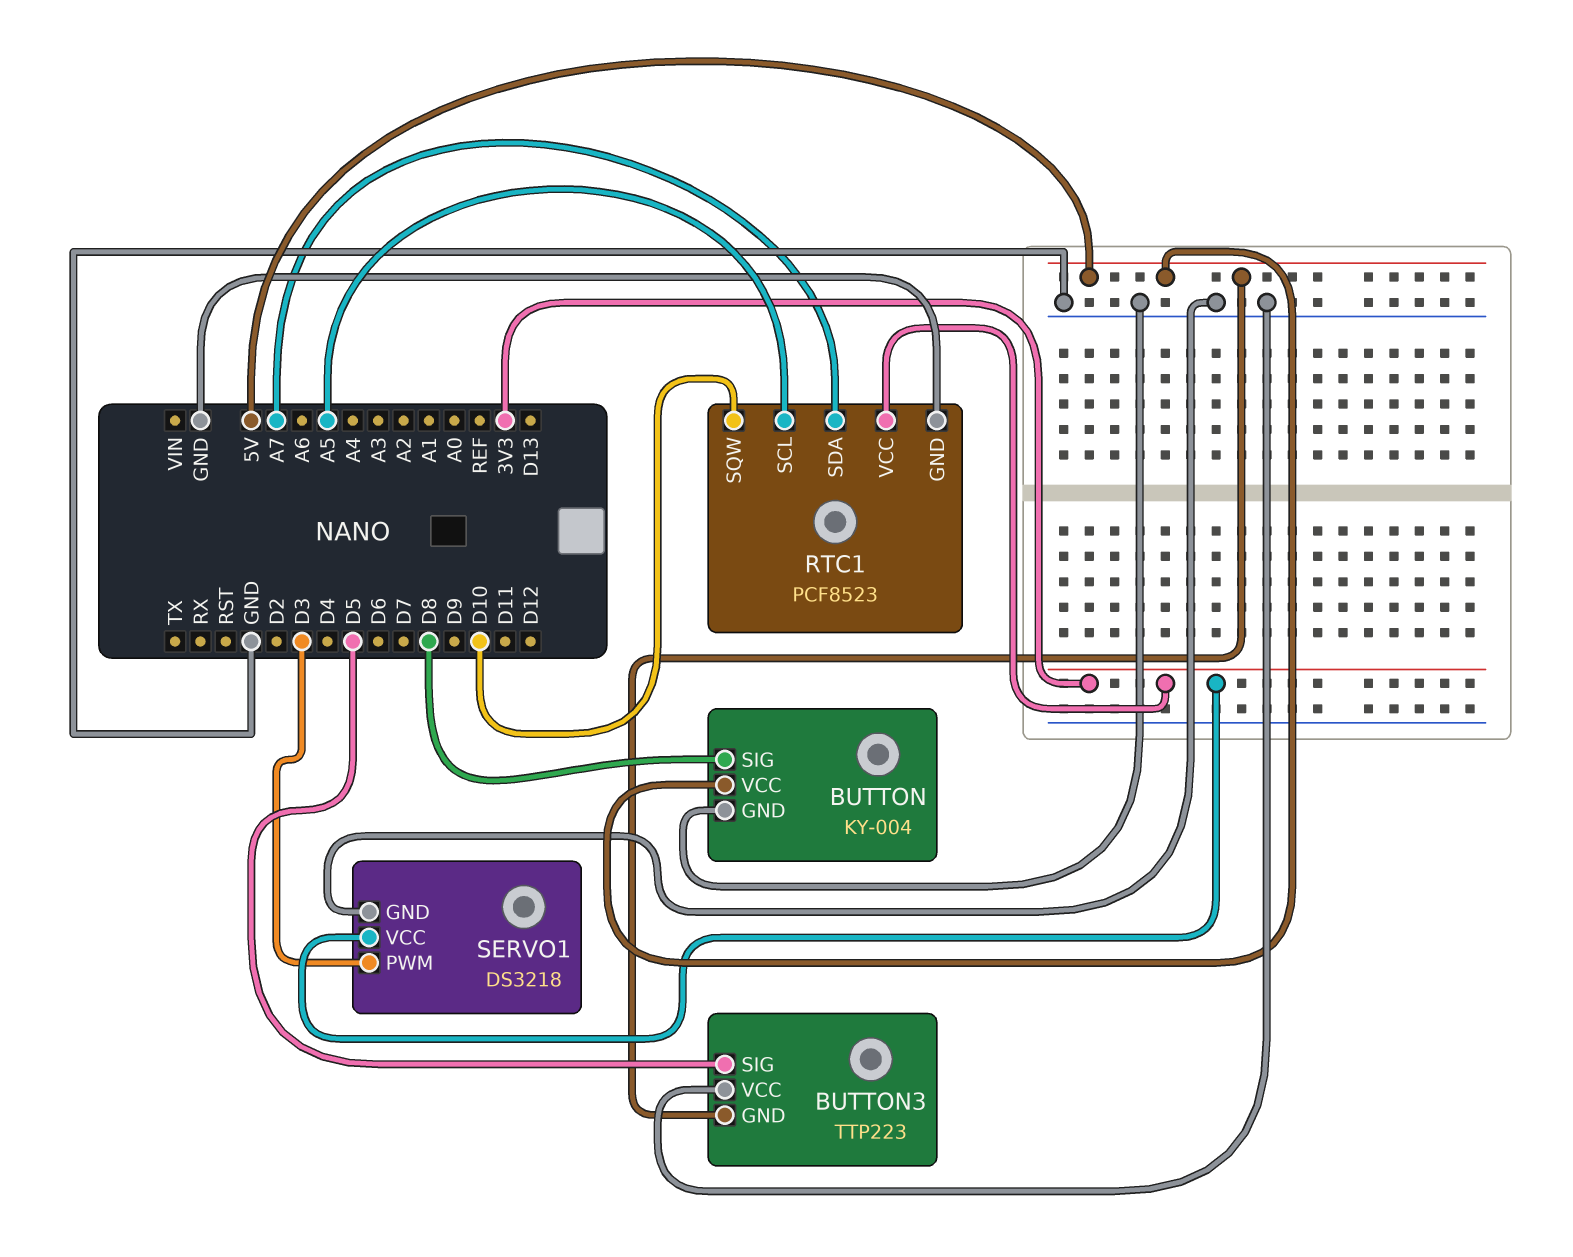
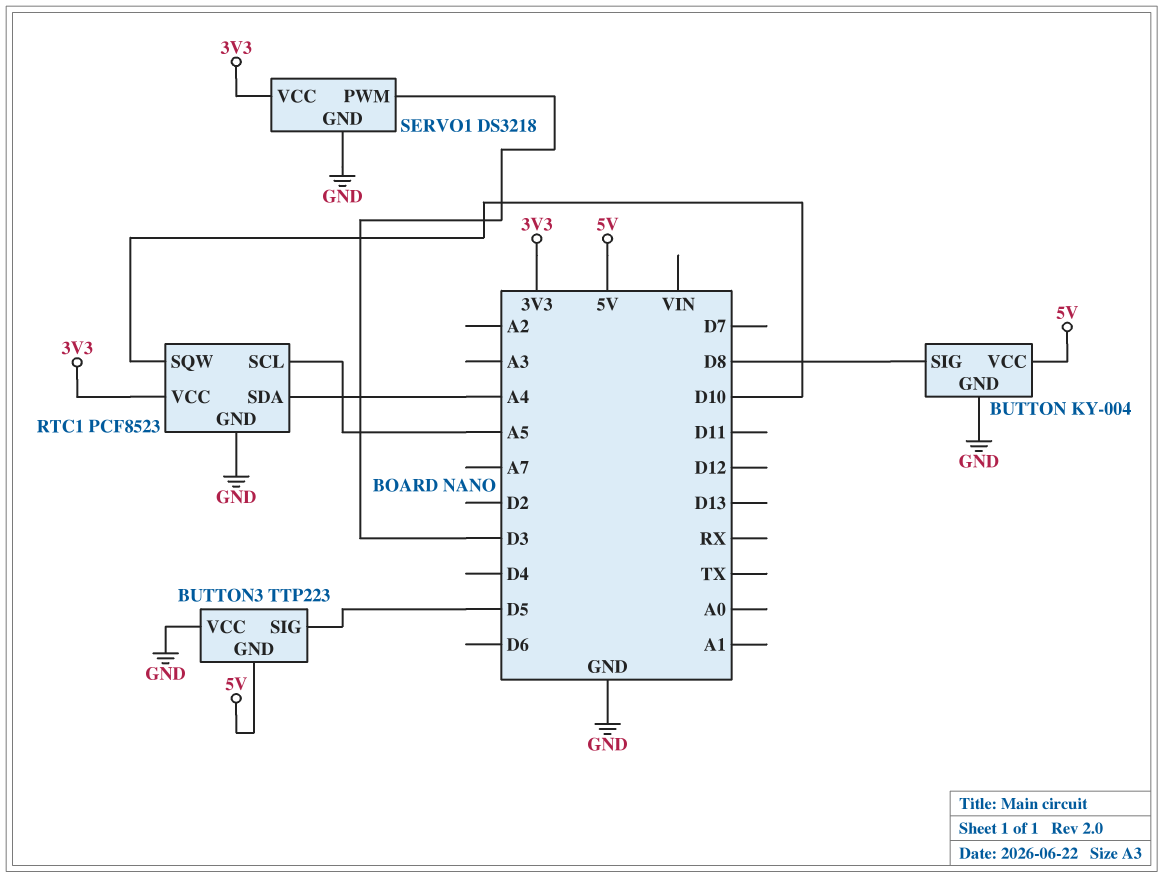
RTC1 pin SDA: A7 -> A4

